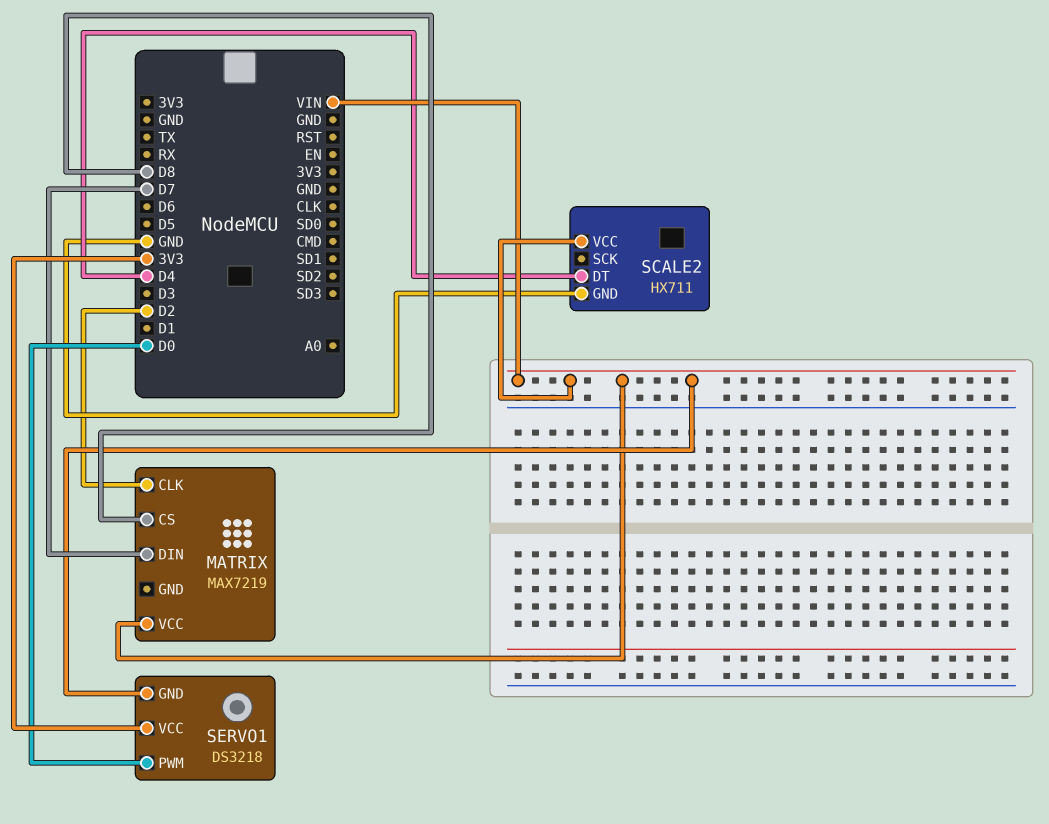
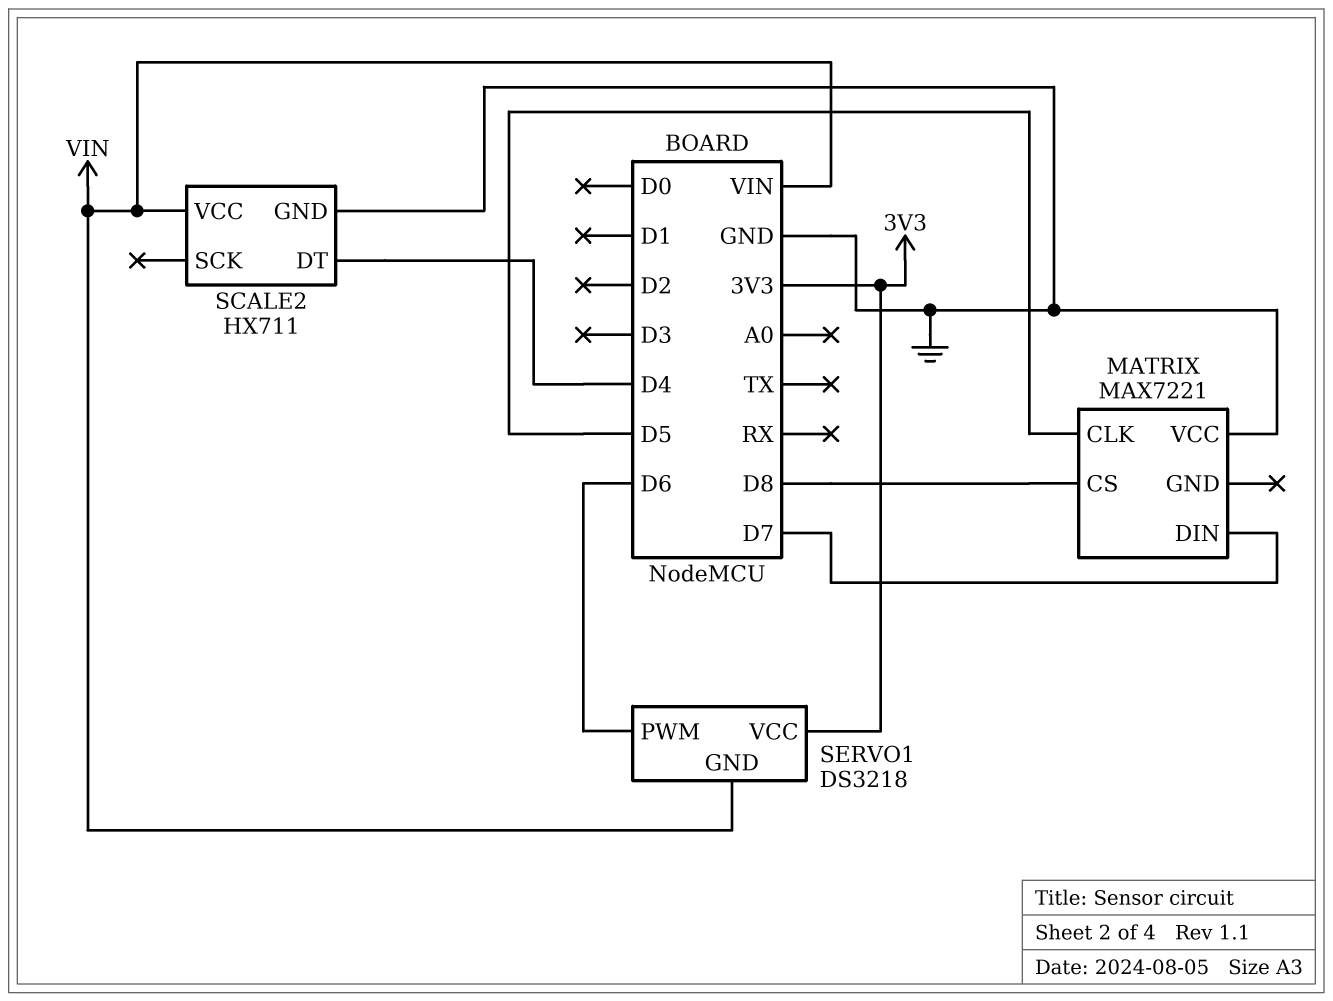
MATRIX: MAX7219 -> MAX7221
MATRIX pin CLK: D2 -> D5
MATRIX pin VCC: VIN -> GND
SERVO1 pin PWM: D0 -> D6

